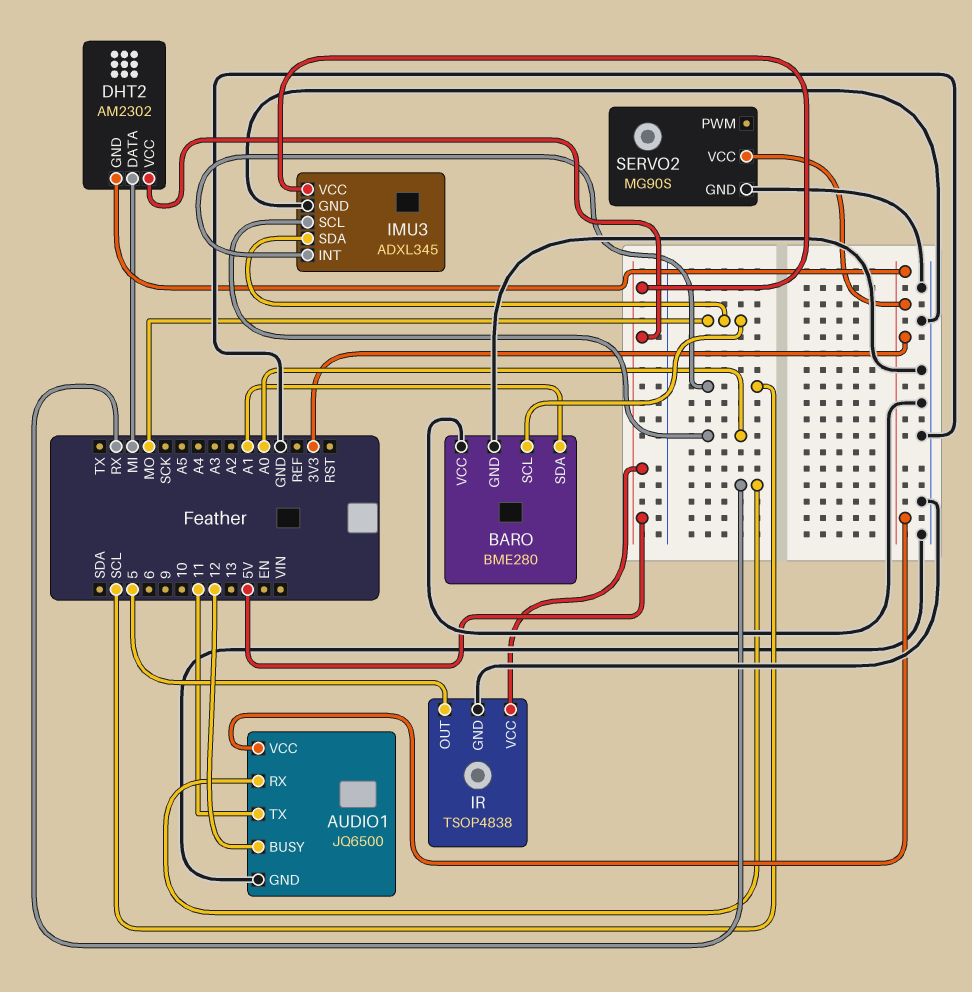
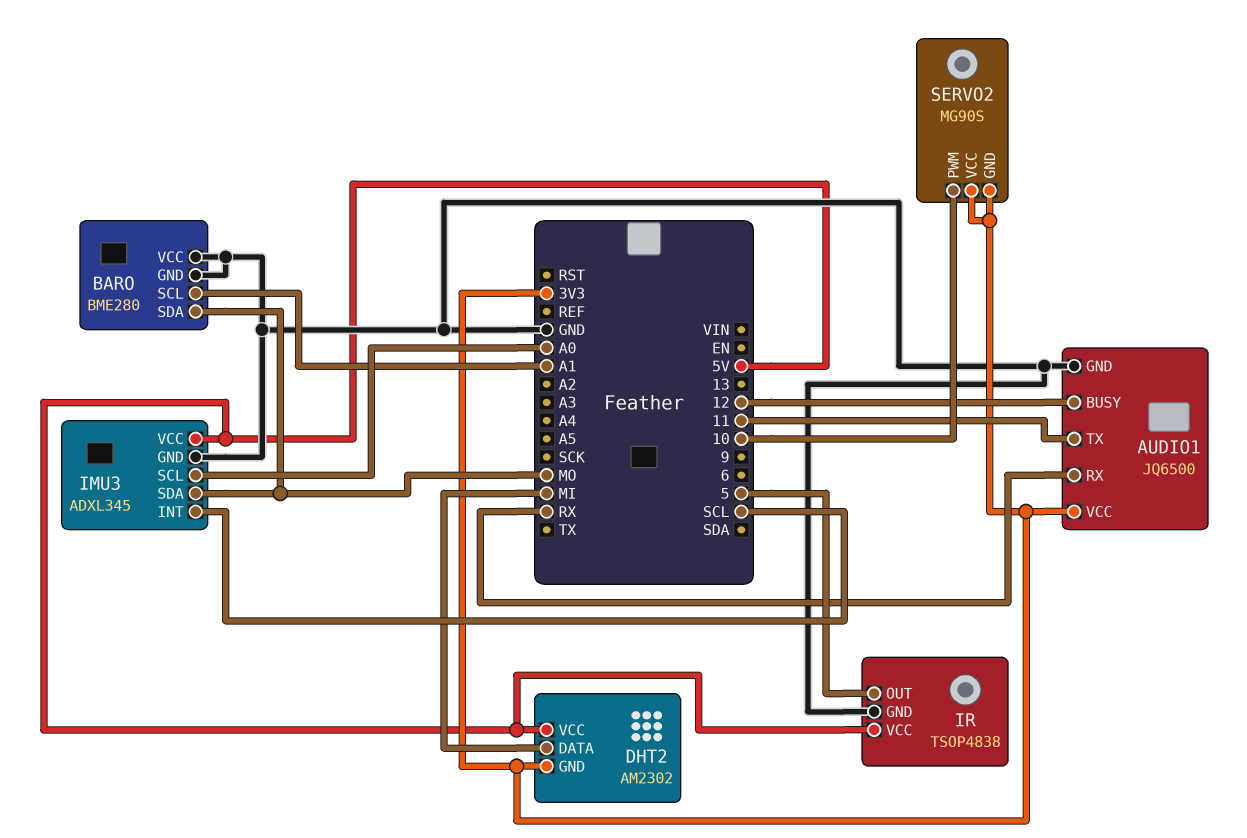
BARO pin SCL: MO -> A1
BARO pin SDA: A1 -> MO
SERVO2 pin GND: GND -> 3V3
SERVO2 pin PWM: none -> 10

